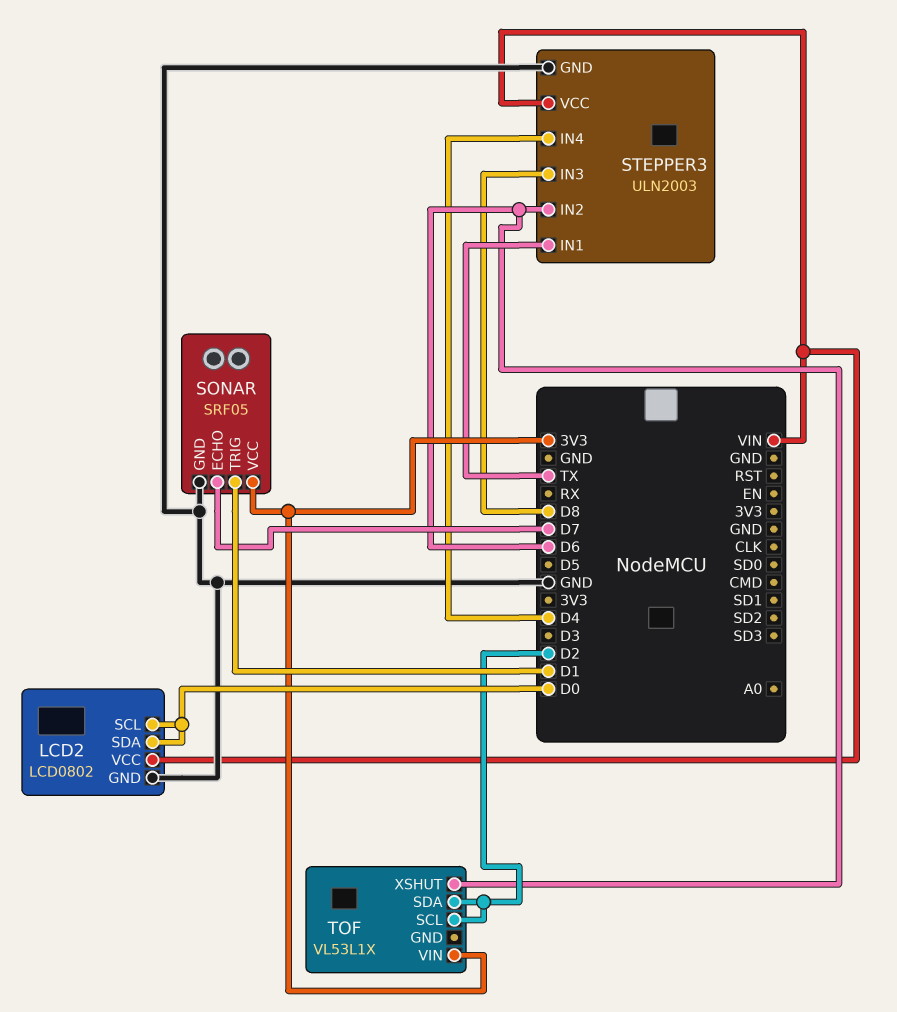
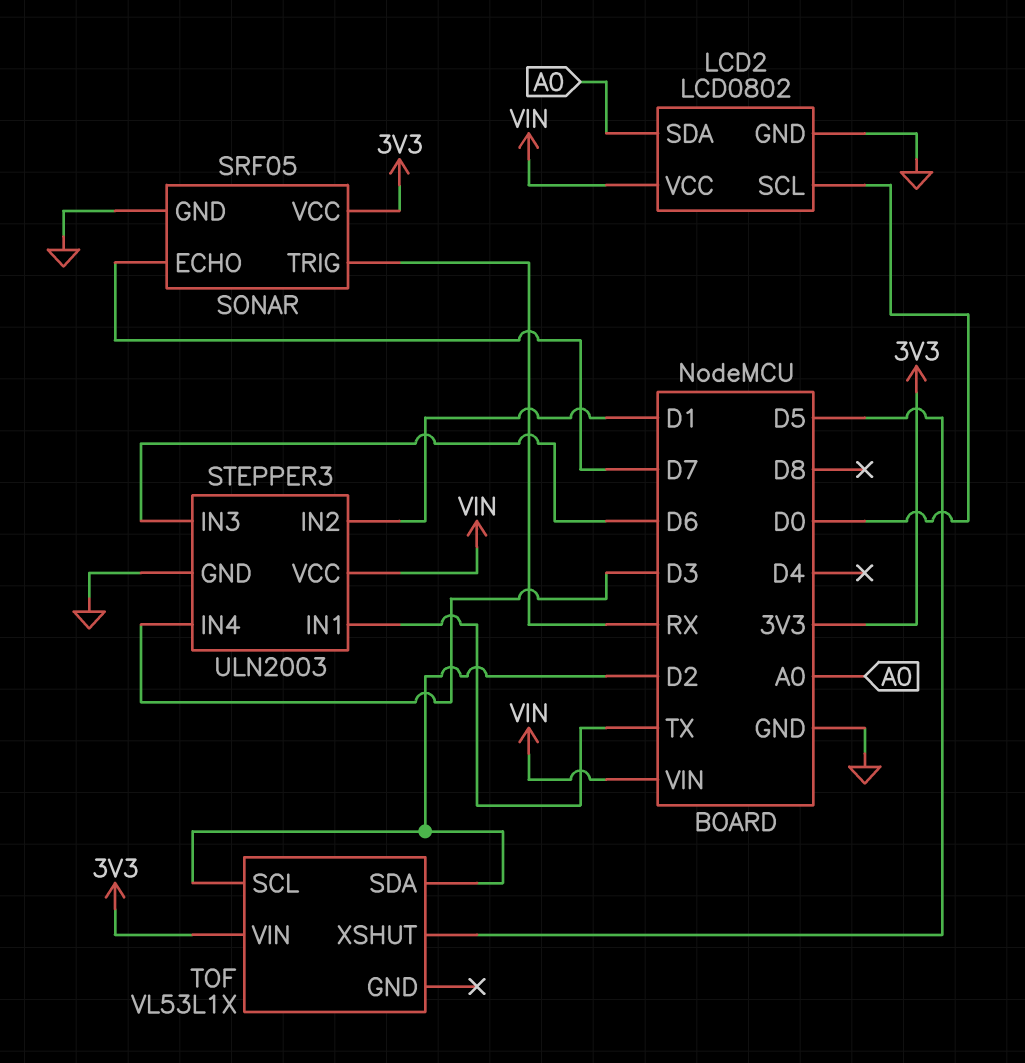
LCD2 pin SDA: D0 -> A0
SONAR pin TRIG: D1 -> RX
STEPPER3 pin IN2: D6 -> D1
STEPPER3 pin IN3: D8 -> D6
STEPPER3 pin IN4: D4 -> D3
TOF pin XSHUT: D6 -> D5

